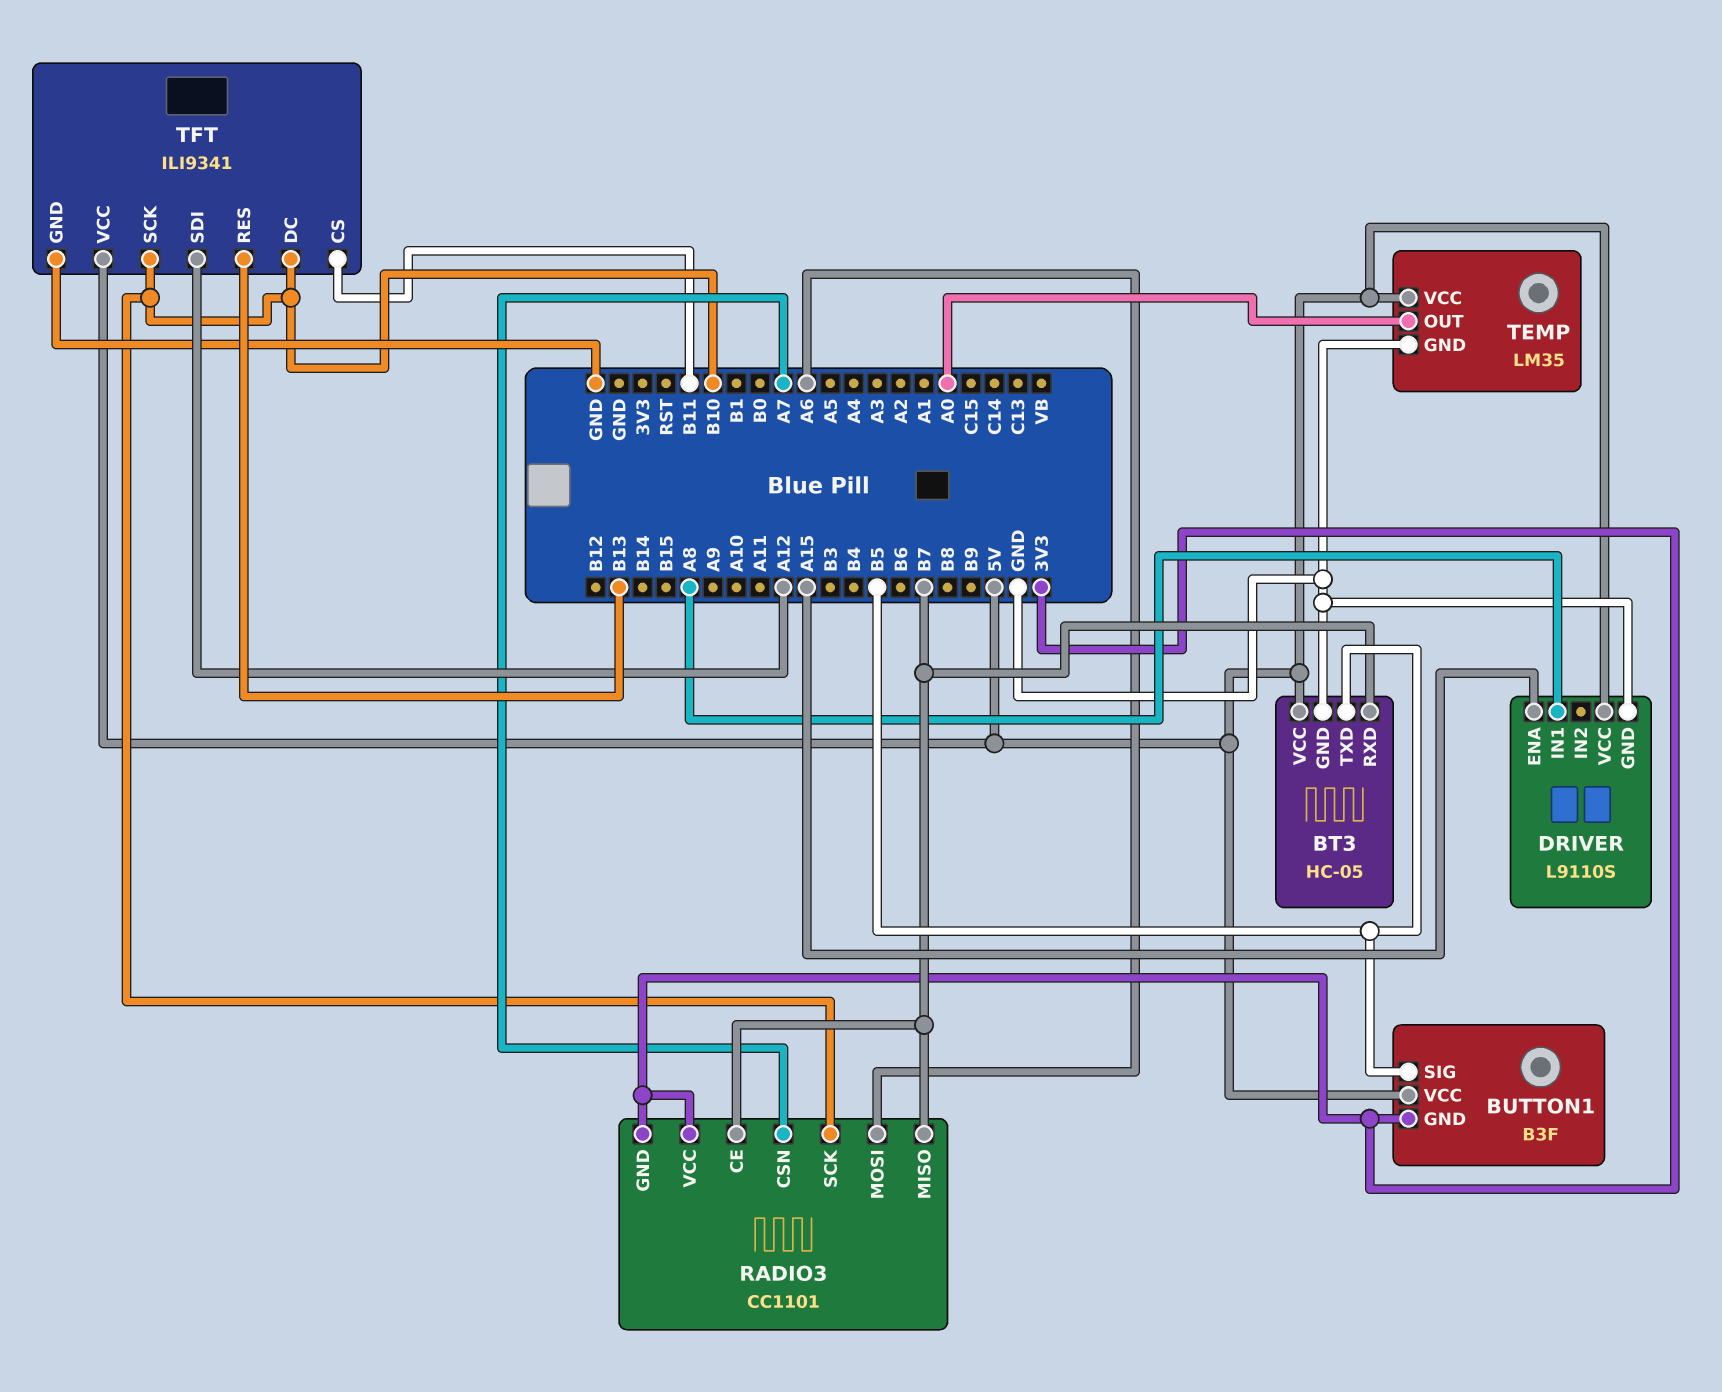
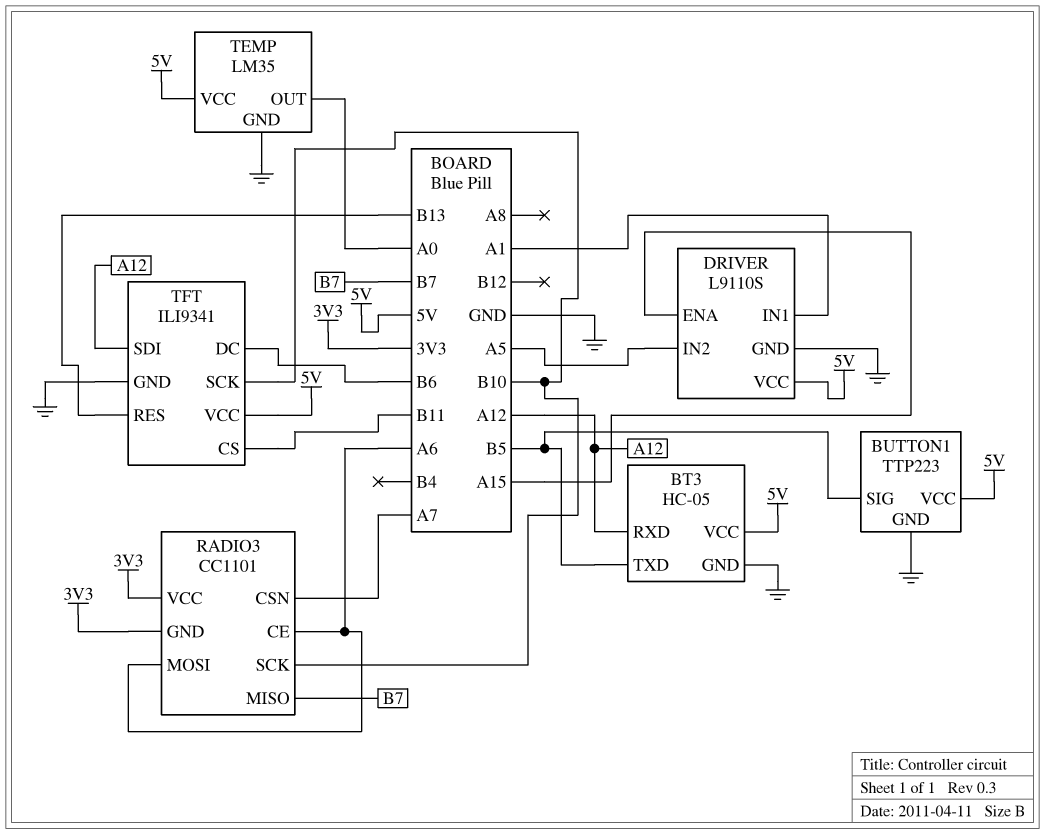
BT3 pin RXD: B7 -> A12
BUTTON1: B3F -> TTP223
BUTTON1 pin GND: 3V3 -> GND
DRIVER pin IN1: A8 -> A1
DRIVER pin IN2: none -> A5
RADIO3 pin CE: B7 -> A6
TFT pin DC: B10 -> B6

